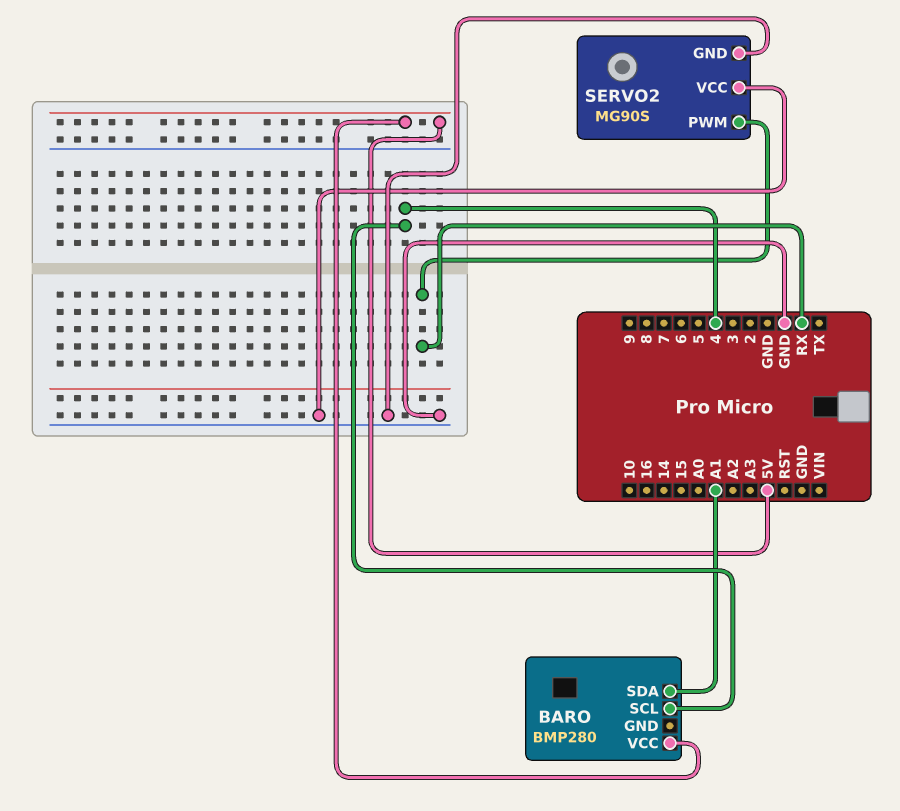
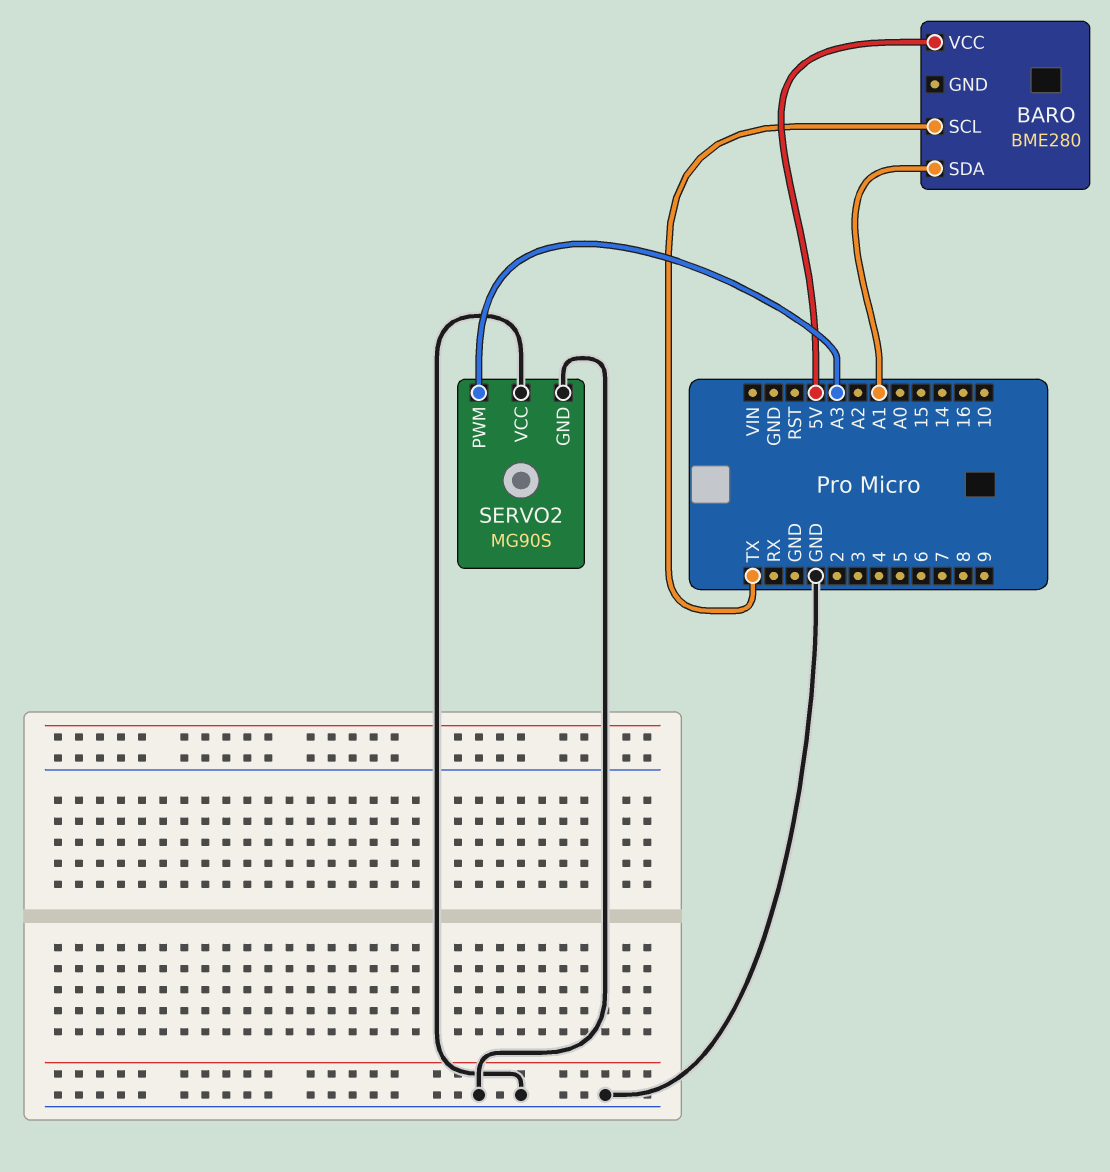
BARO: BMP280 -> BME280
BARO pin SCL: 4 -> TX
SERVO2 pin PWM: RX -> A3

